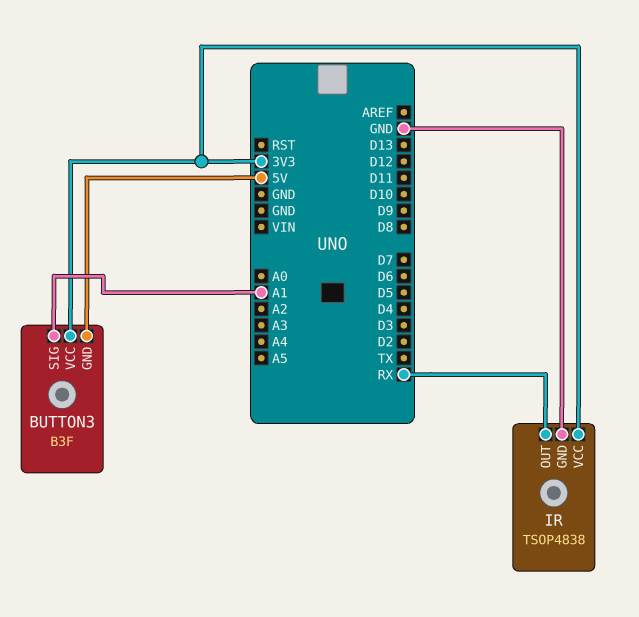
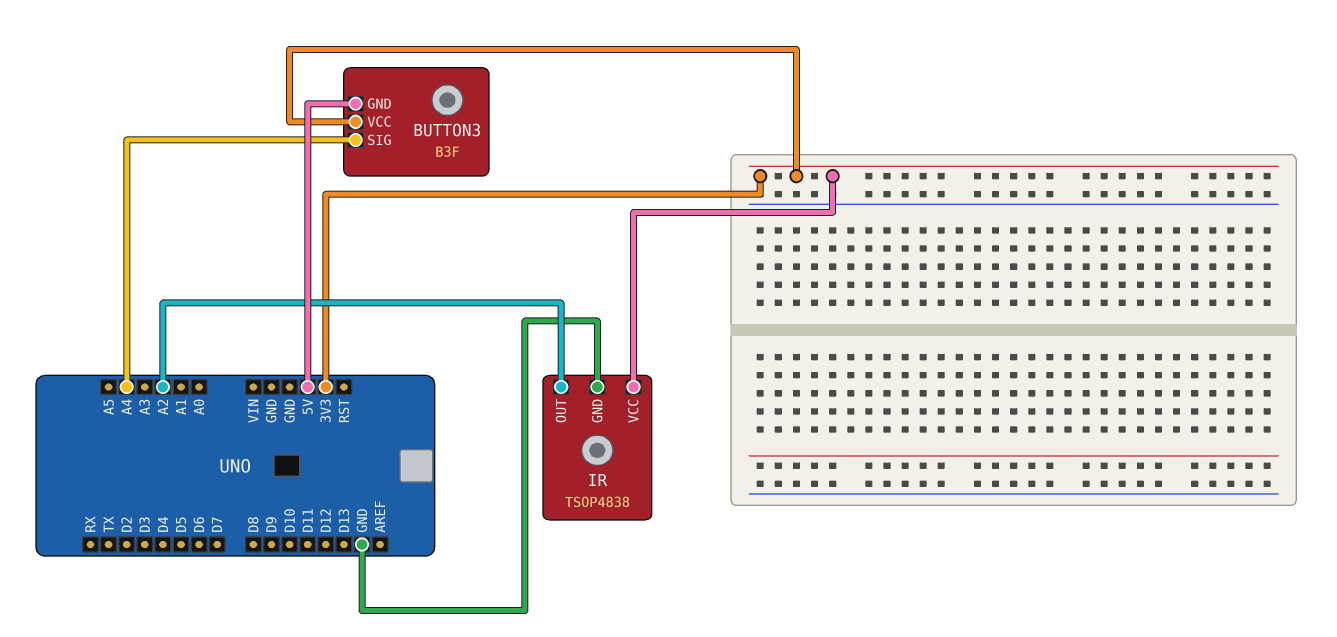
BUTTON3 pin SIG: A1 -> A4
IR pin OUT: RX -> A2

